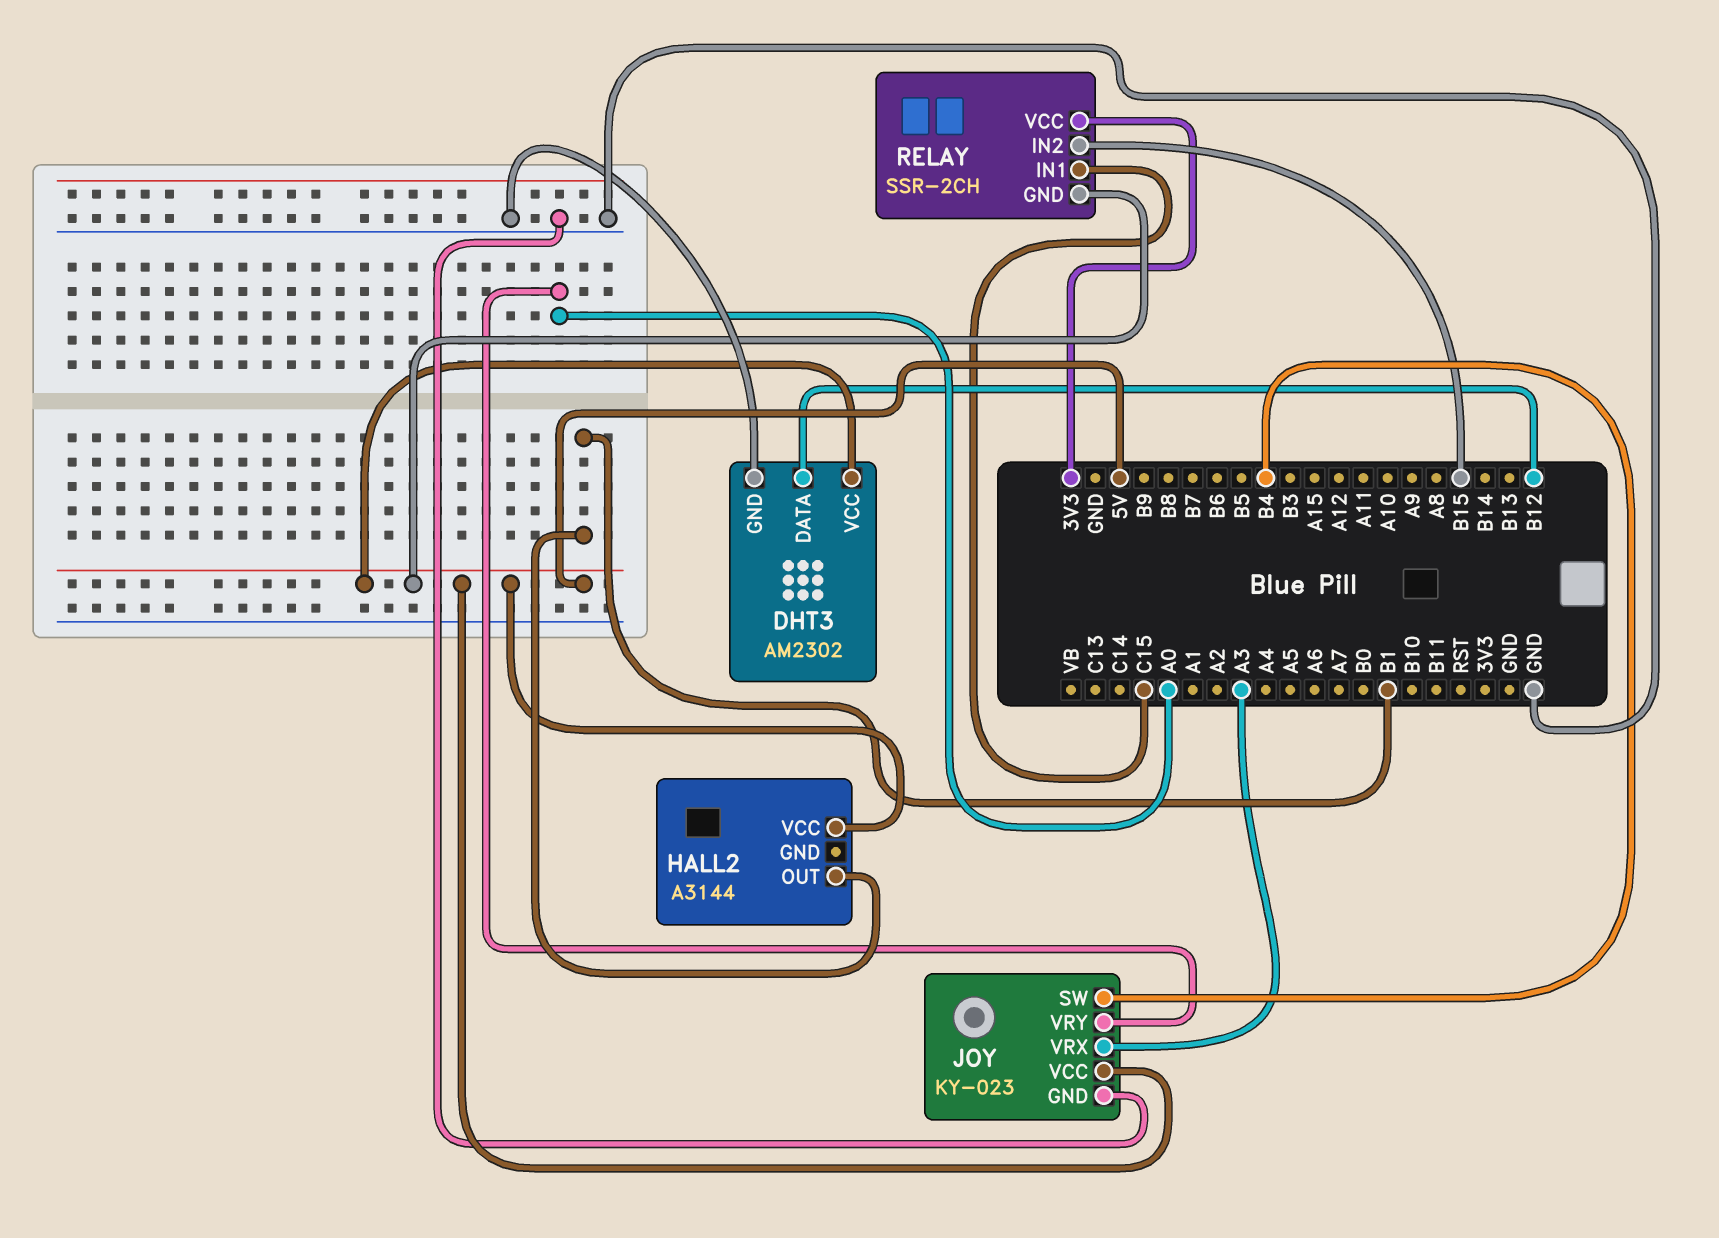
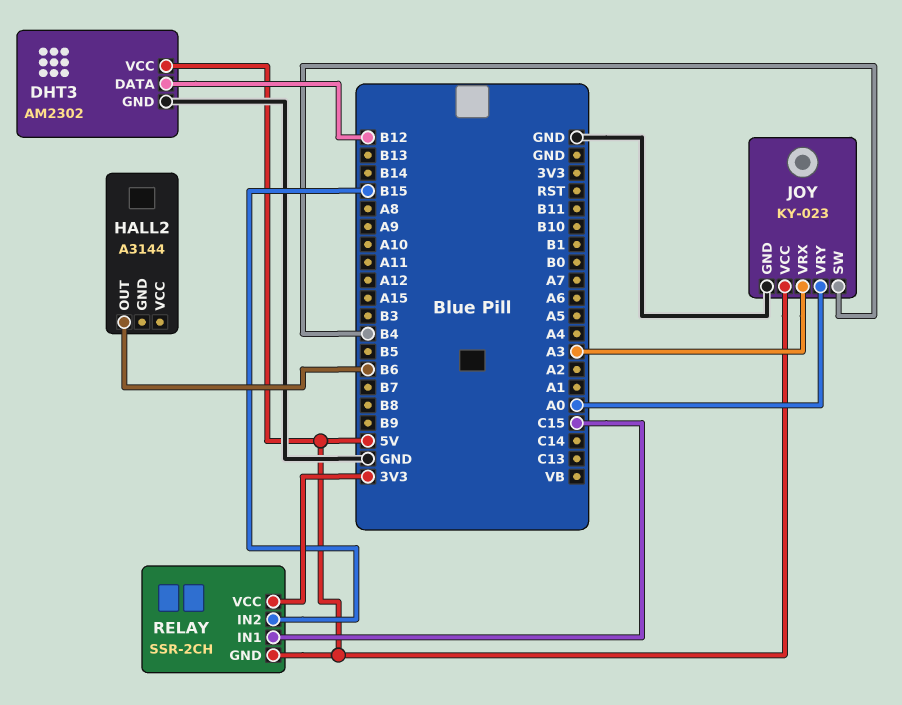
HALL2 pin OUT: B1 -> B6
HALL2 pin VCC: 5V -> none

